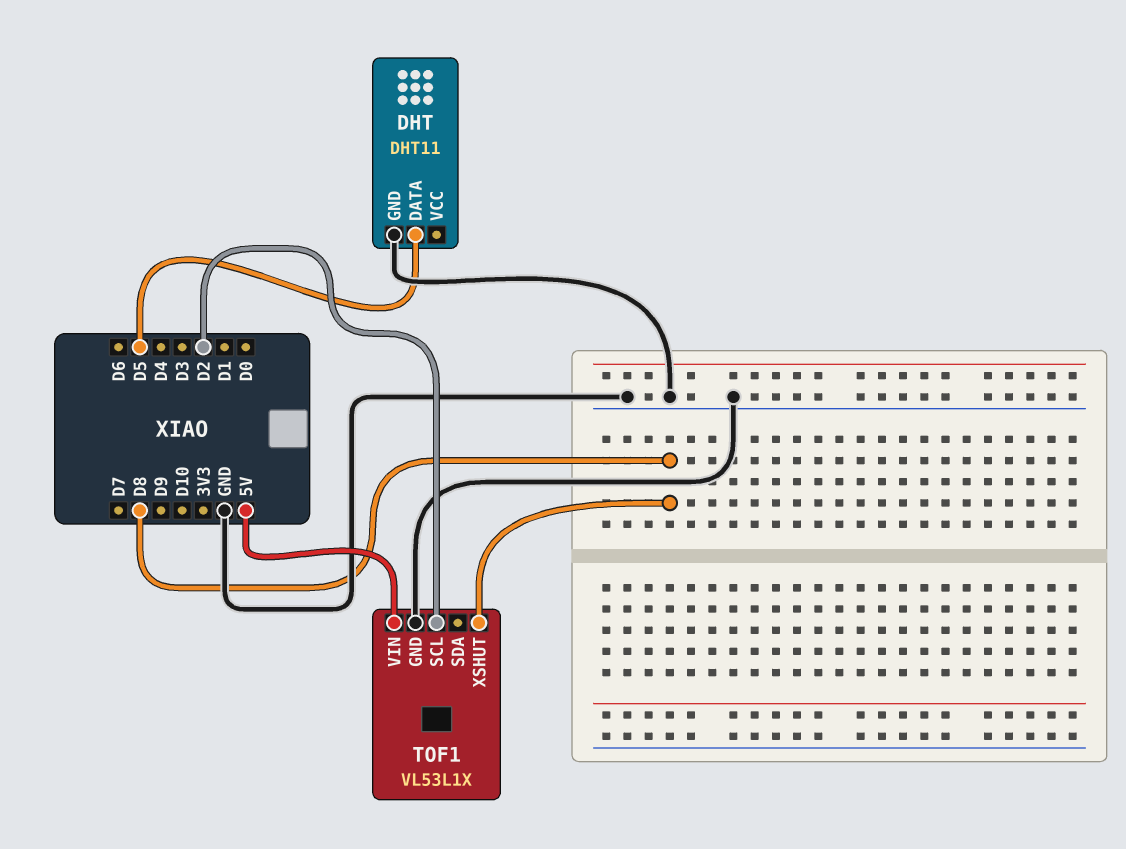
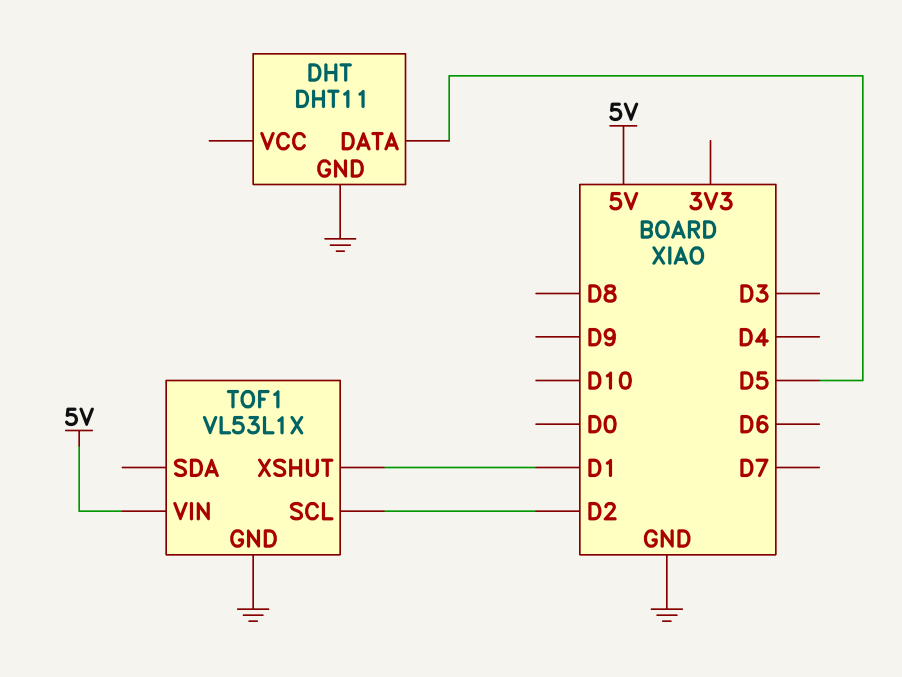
TOF1 pin XSHUT: D8 -> D1

